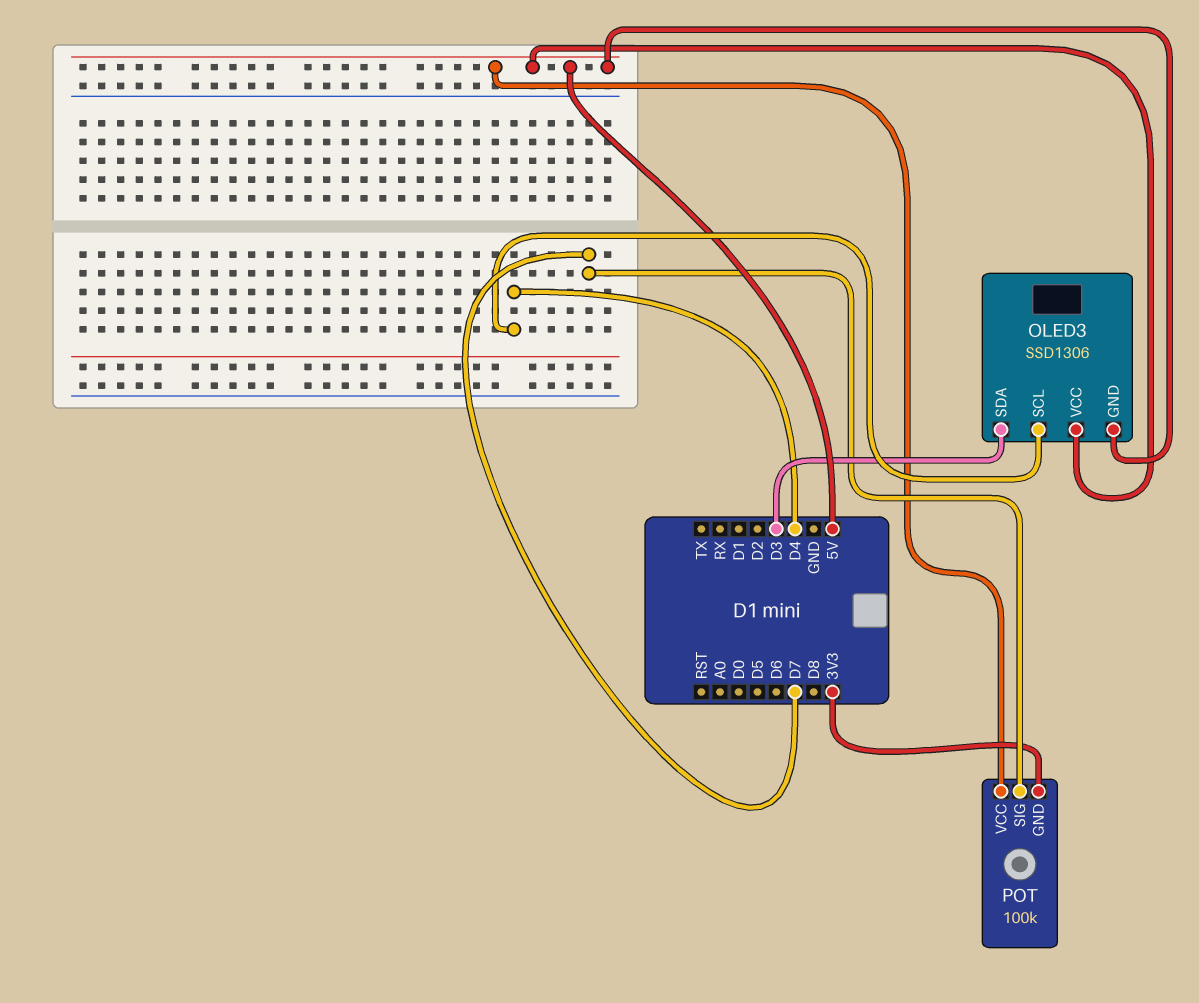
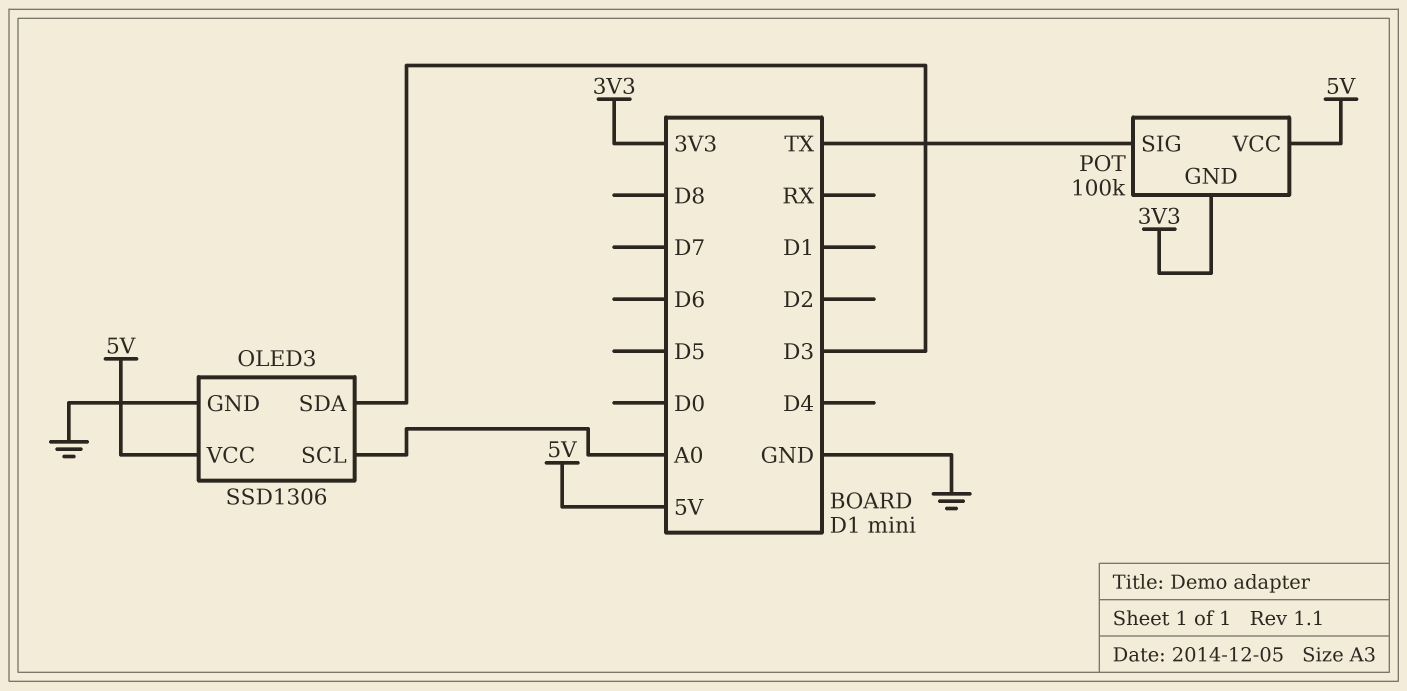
OLED3 pin GND: 5V -> GND
OLED3 pin SCL: D4 -> A0
POT pin SIG: D7 -> TX

